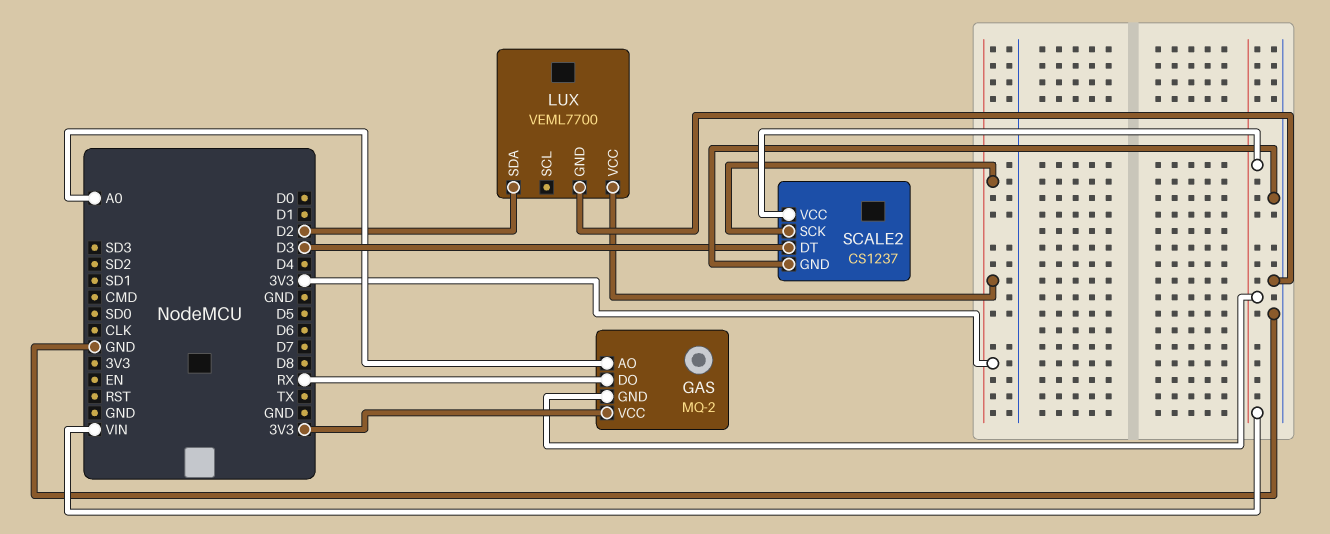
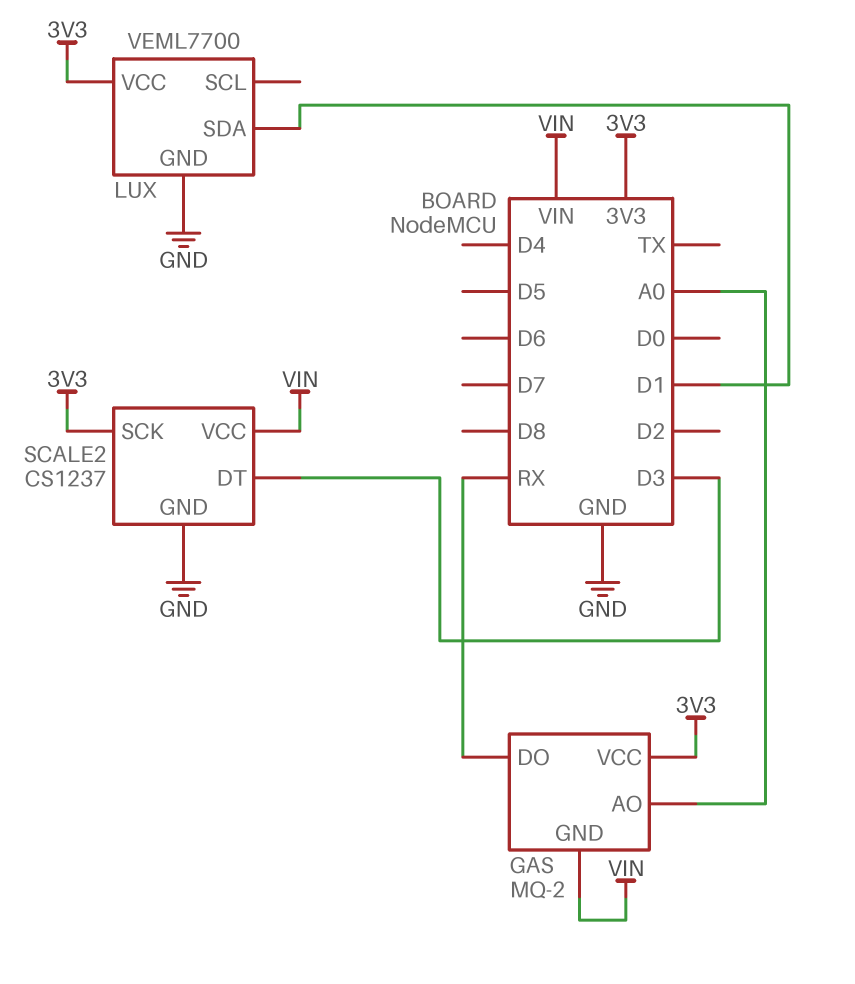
LUX pin SDA: D2 -> D1

